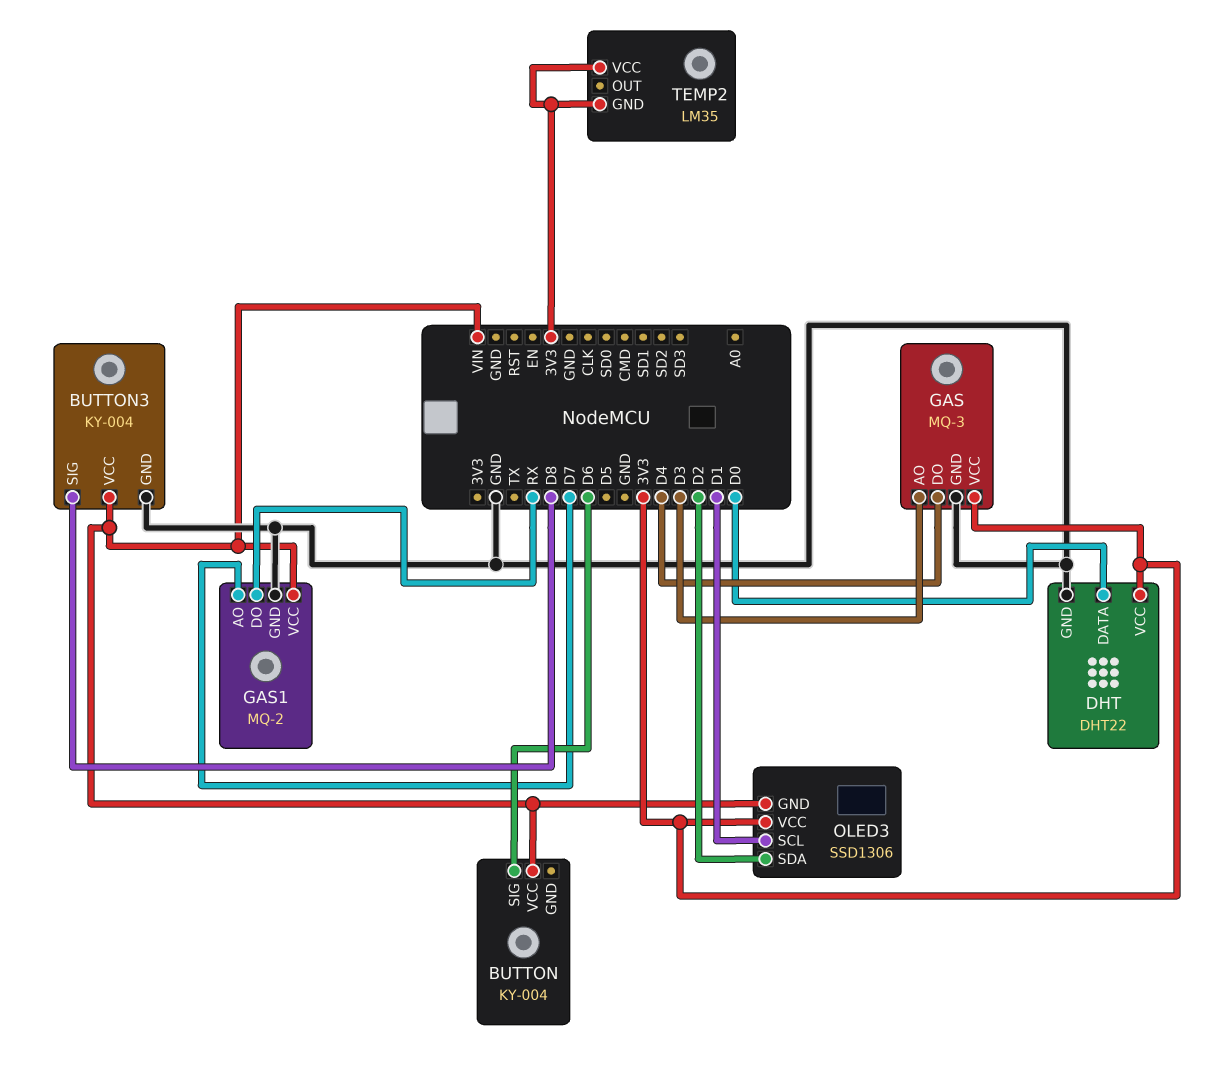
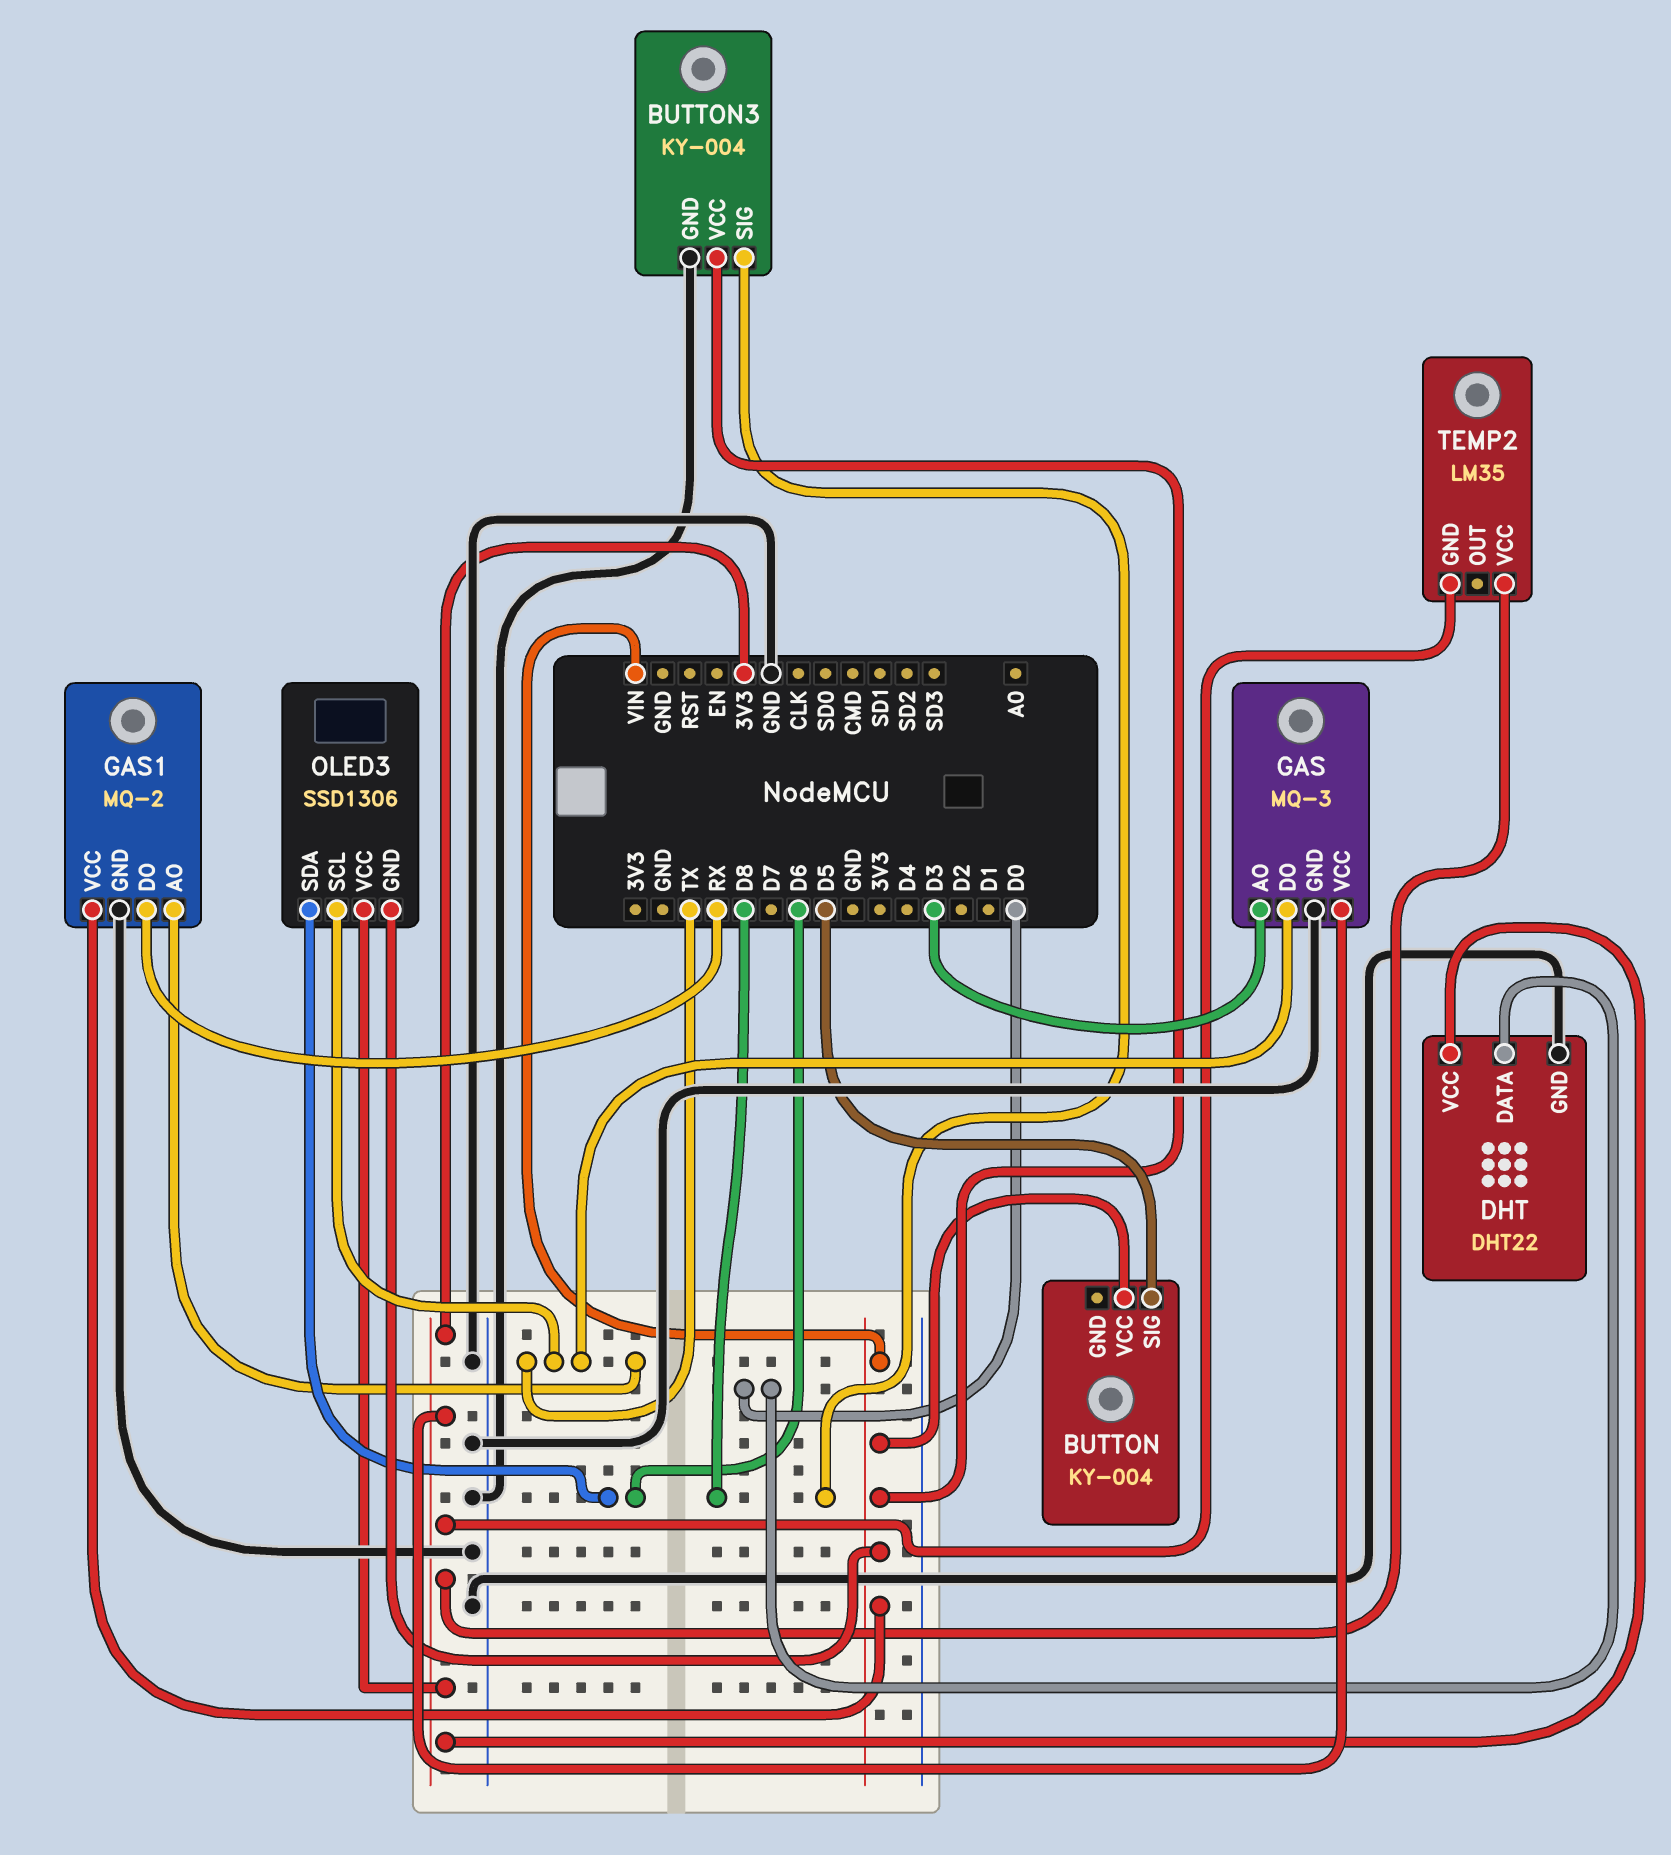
BUTTON pin SIG: D6 -> D5
GAS pin DO: D4 -> TX
GAS1 pin AO: D7 -> TX
OLED3 pin SCL: D1 -> TX
OLED3 pin SDA: D2 -> D6

